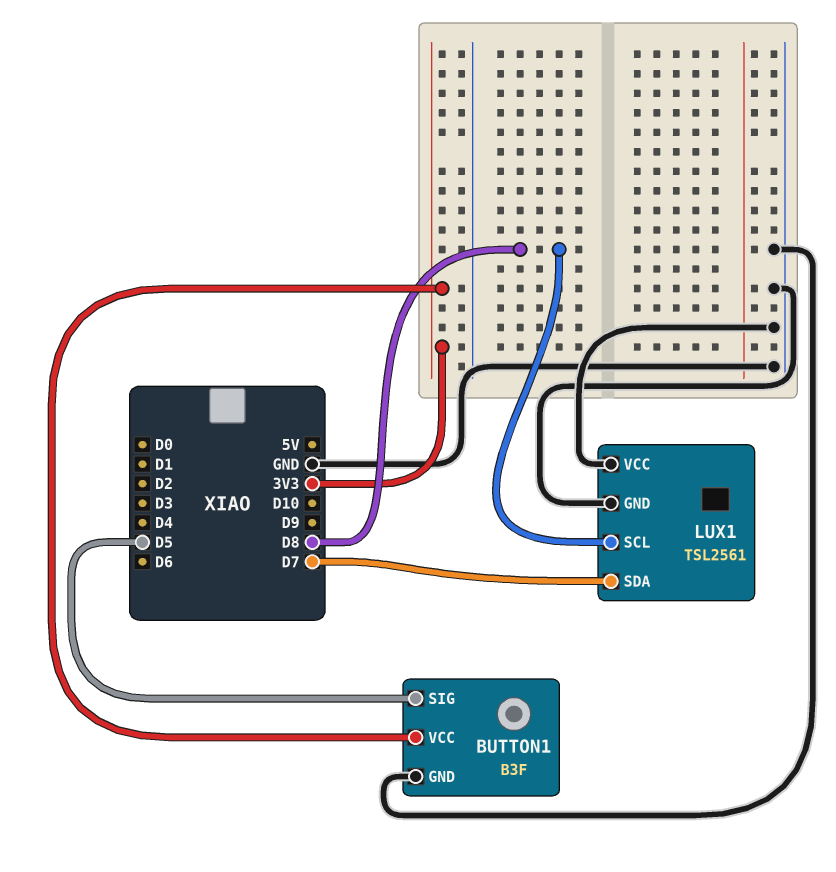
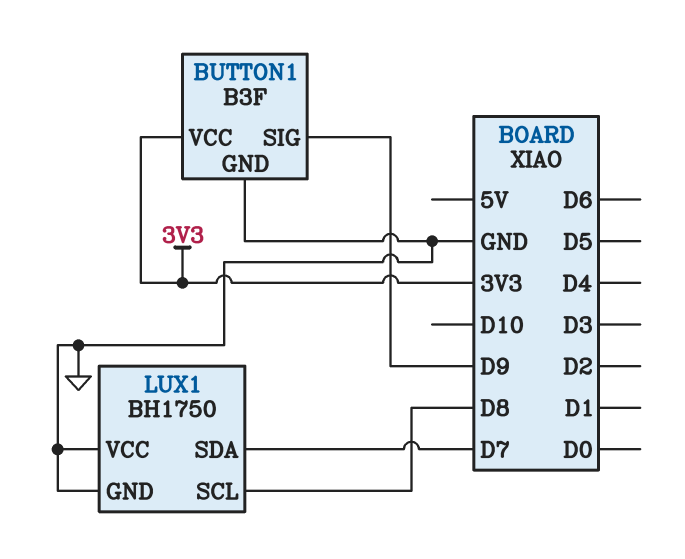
BUTTON1 pin SIG: D5 -> D9
LUX1: TSL2561 -> BH1750

